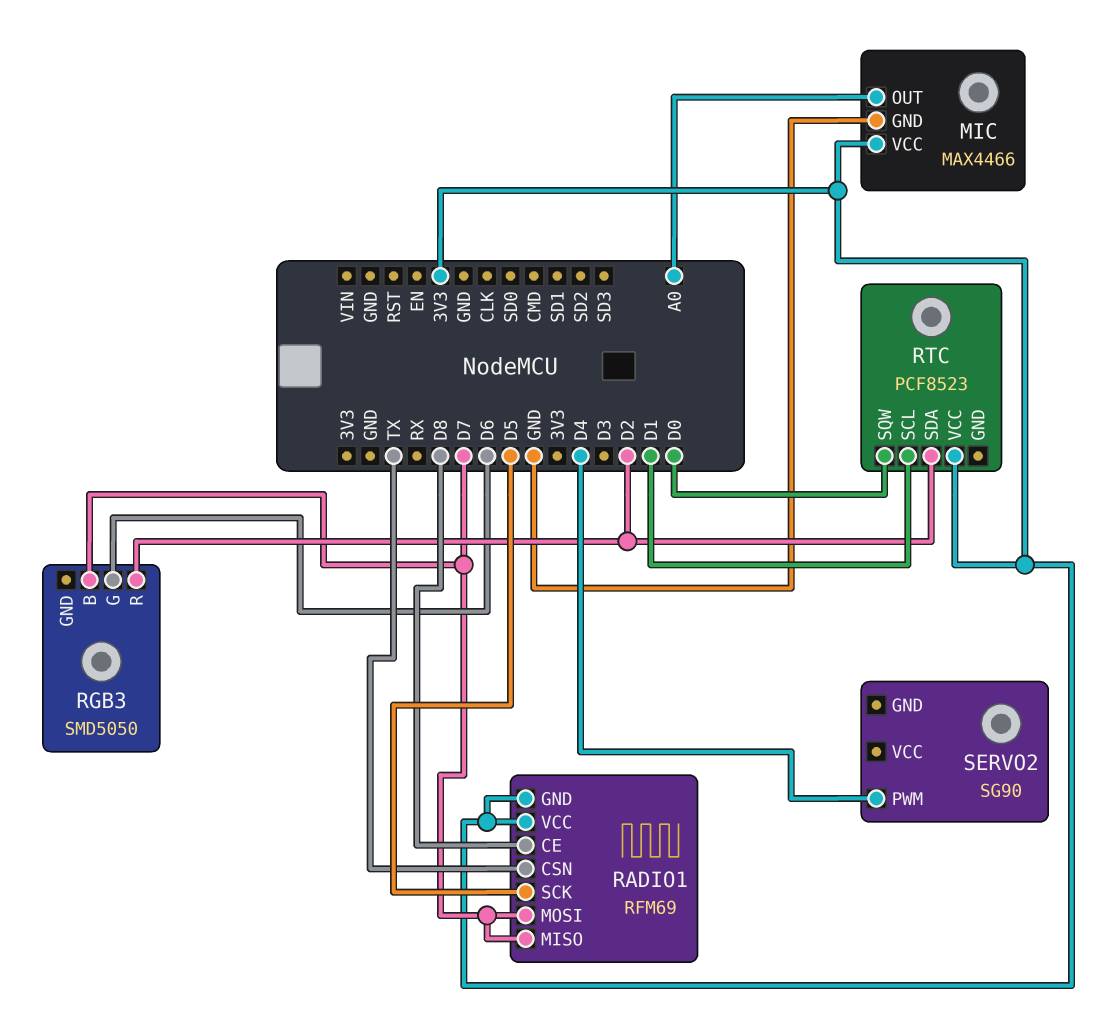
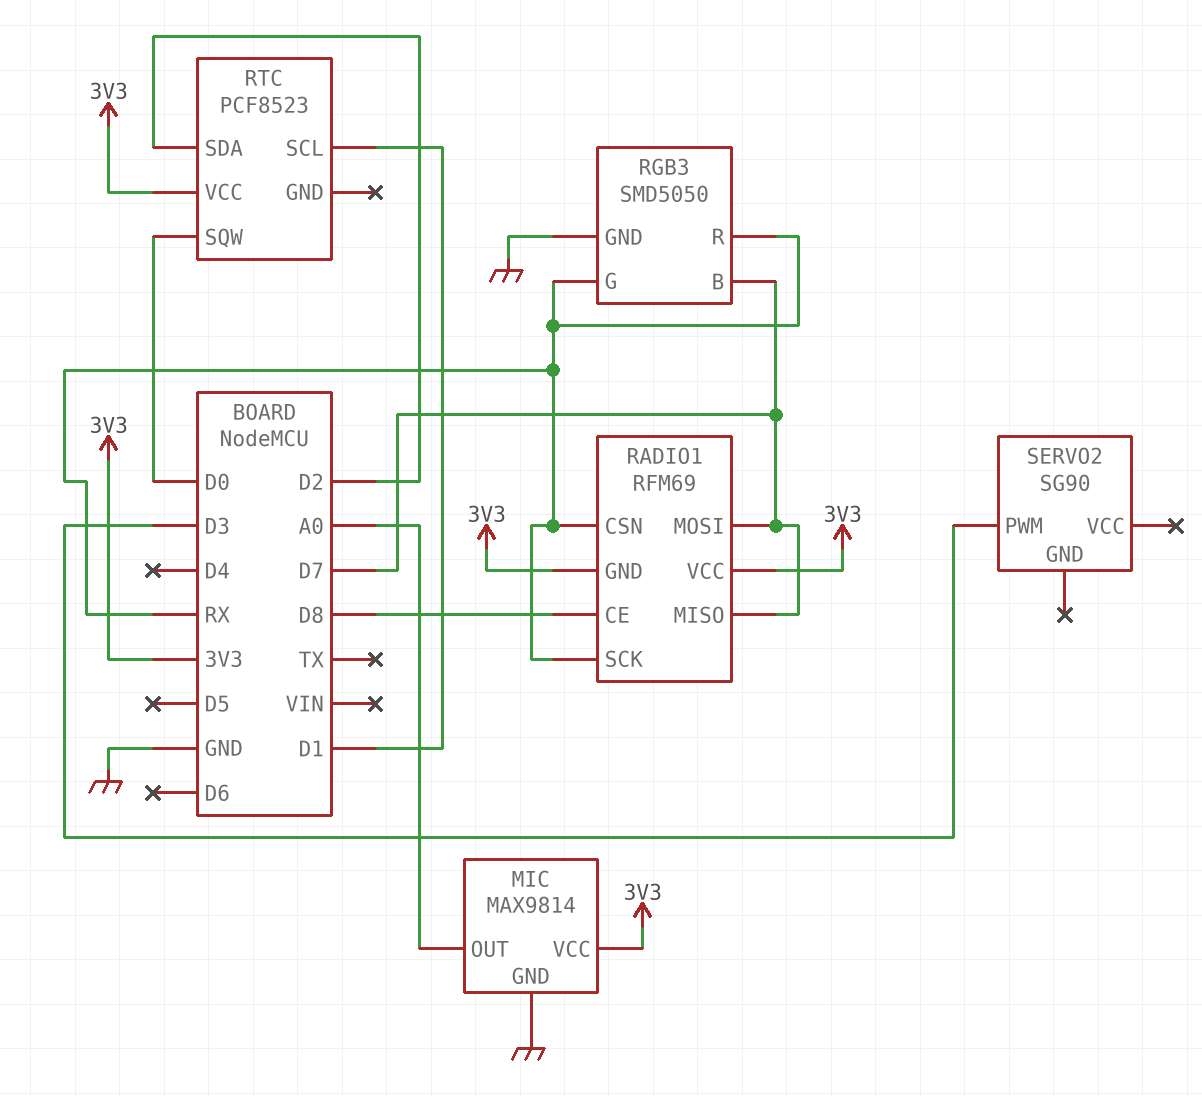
MIC: MAX4466 -> MAX9814
RADIO1 pin CSN: TX -> RX
RADIO1 pin SCK: D5 -> RX
RGB3 pin G: D6 -> RX
RGB3 pin GND: none -> GND
RGB3 pin R: D2 -> RX
SERVO2 pin PWM: D4 -> D3

